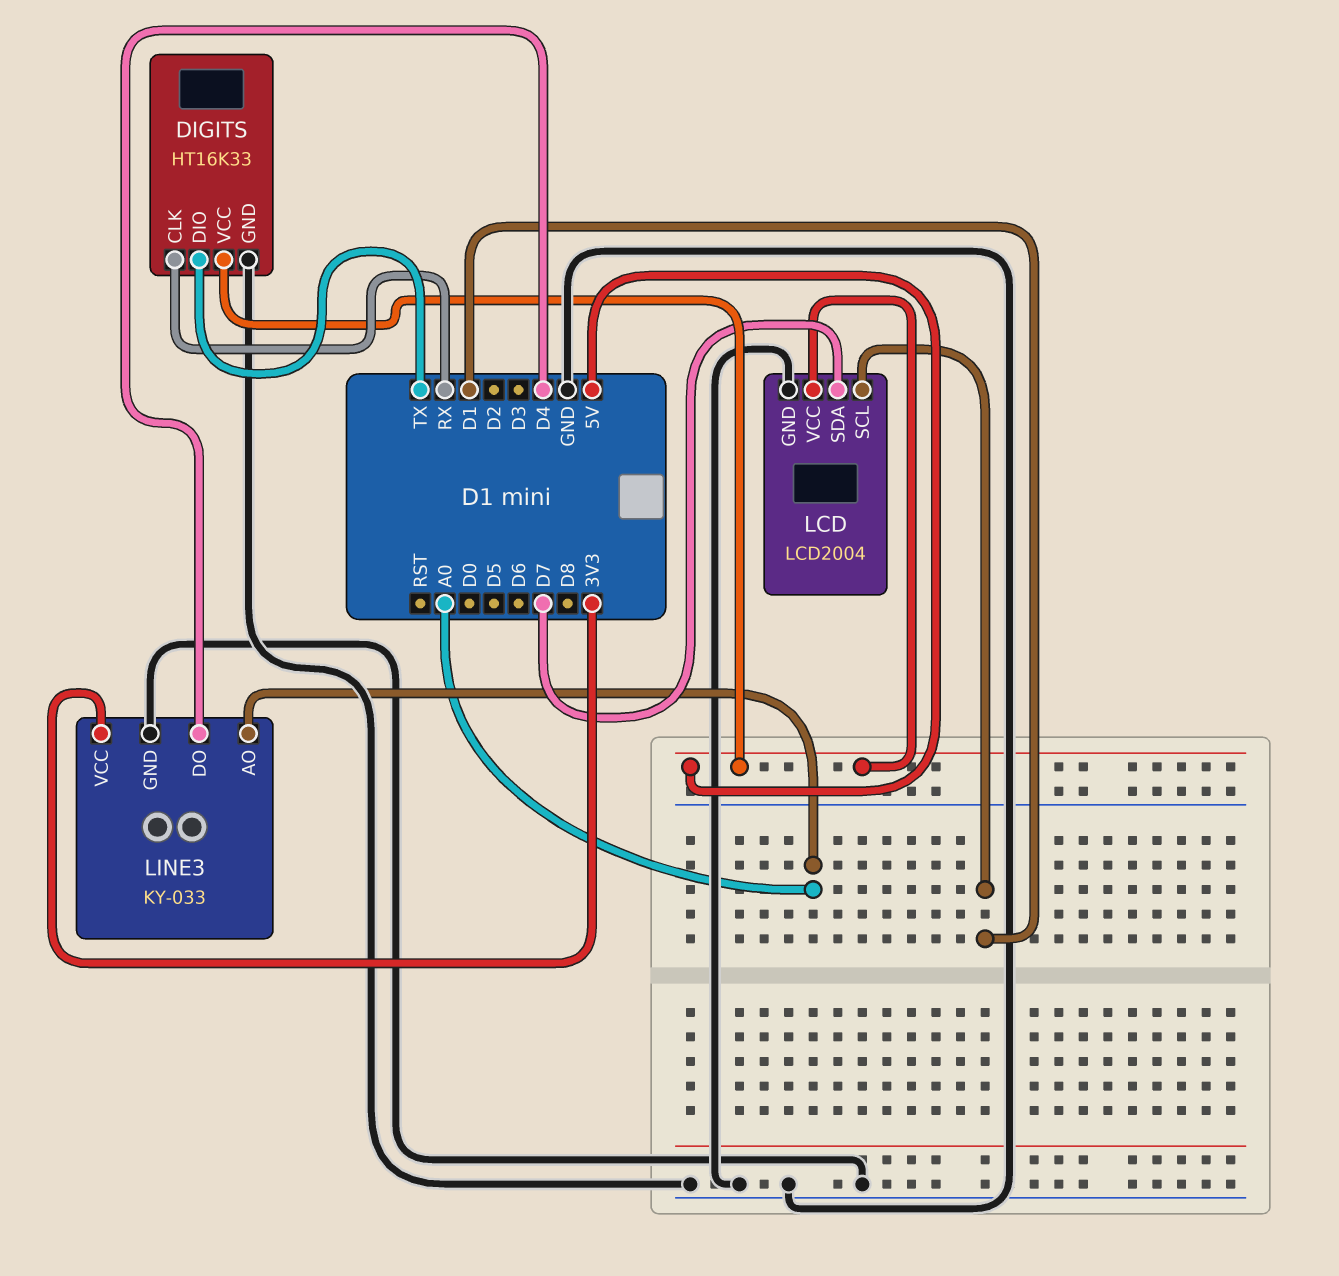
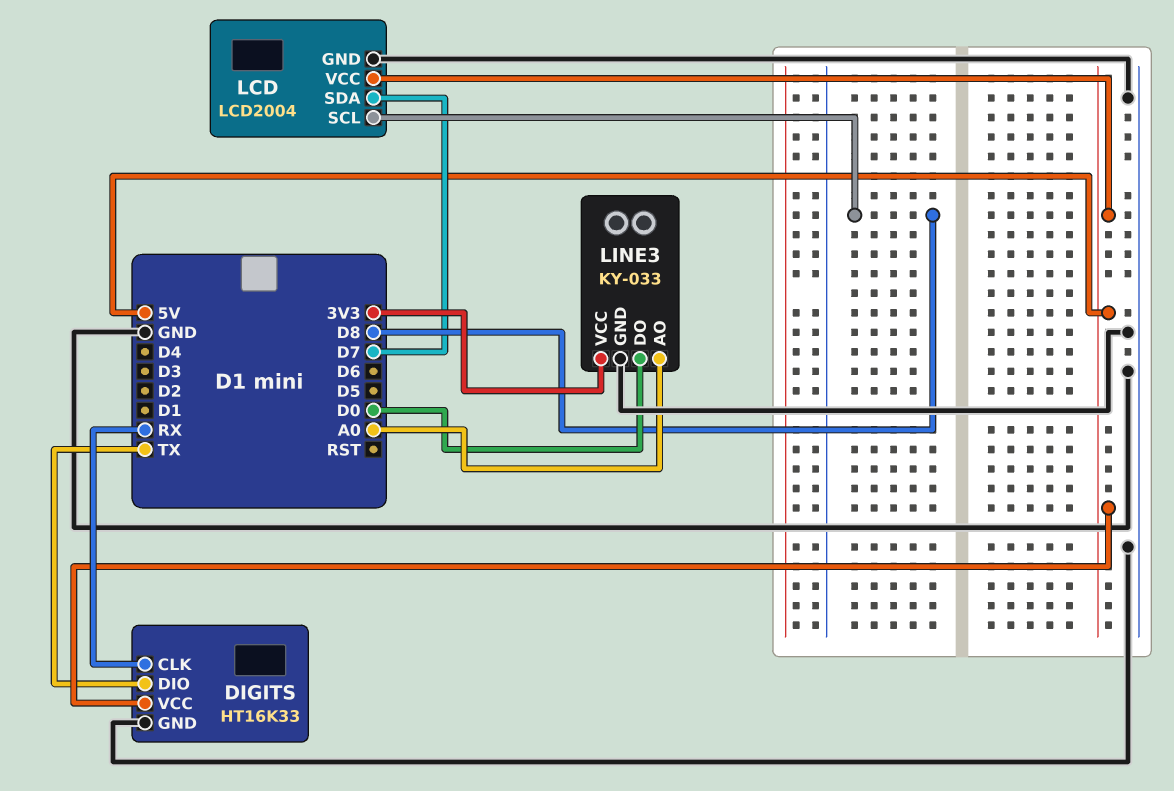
LCD pin SCL: D1 -> D8
LINE3 pin DO: D4 -> D0

